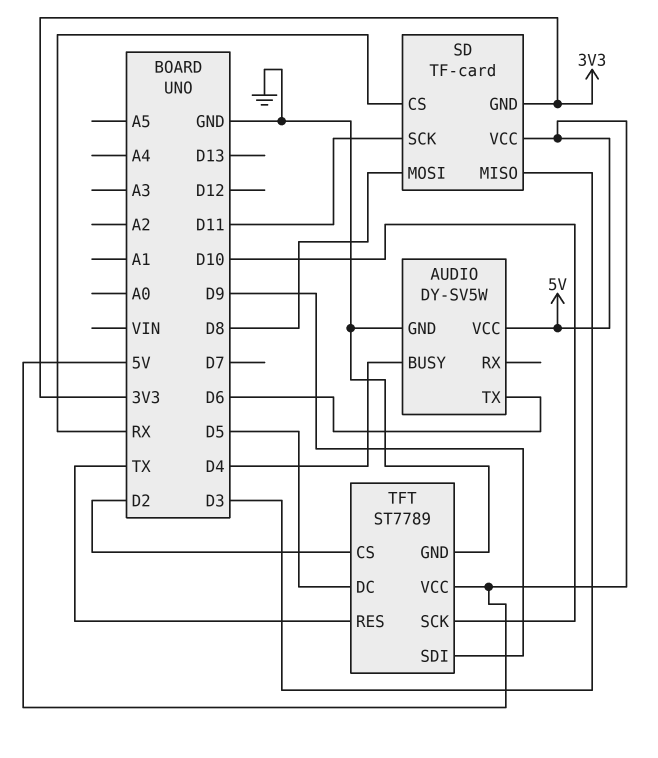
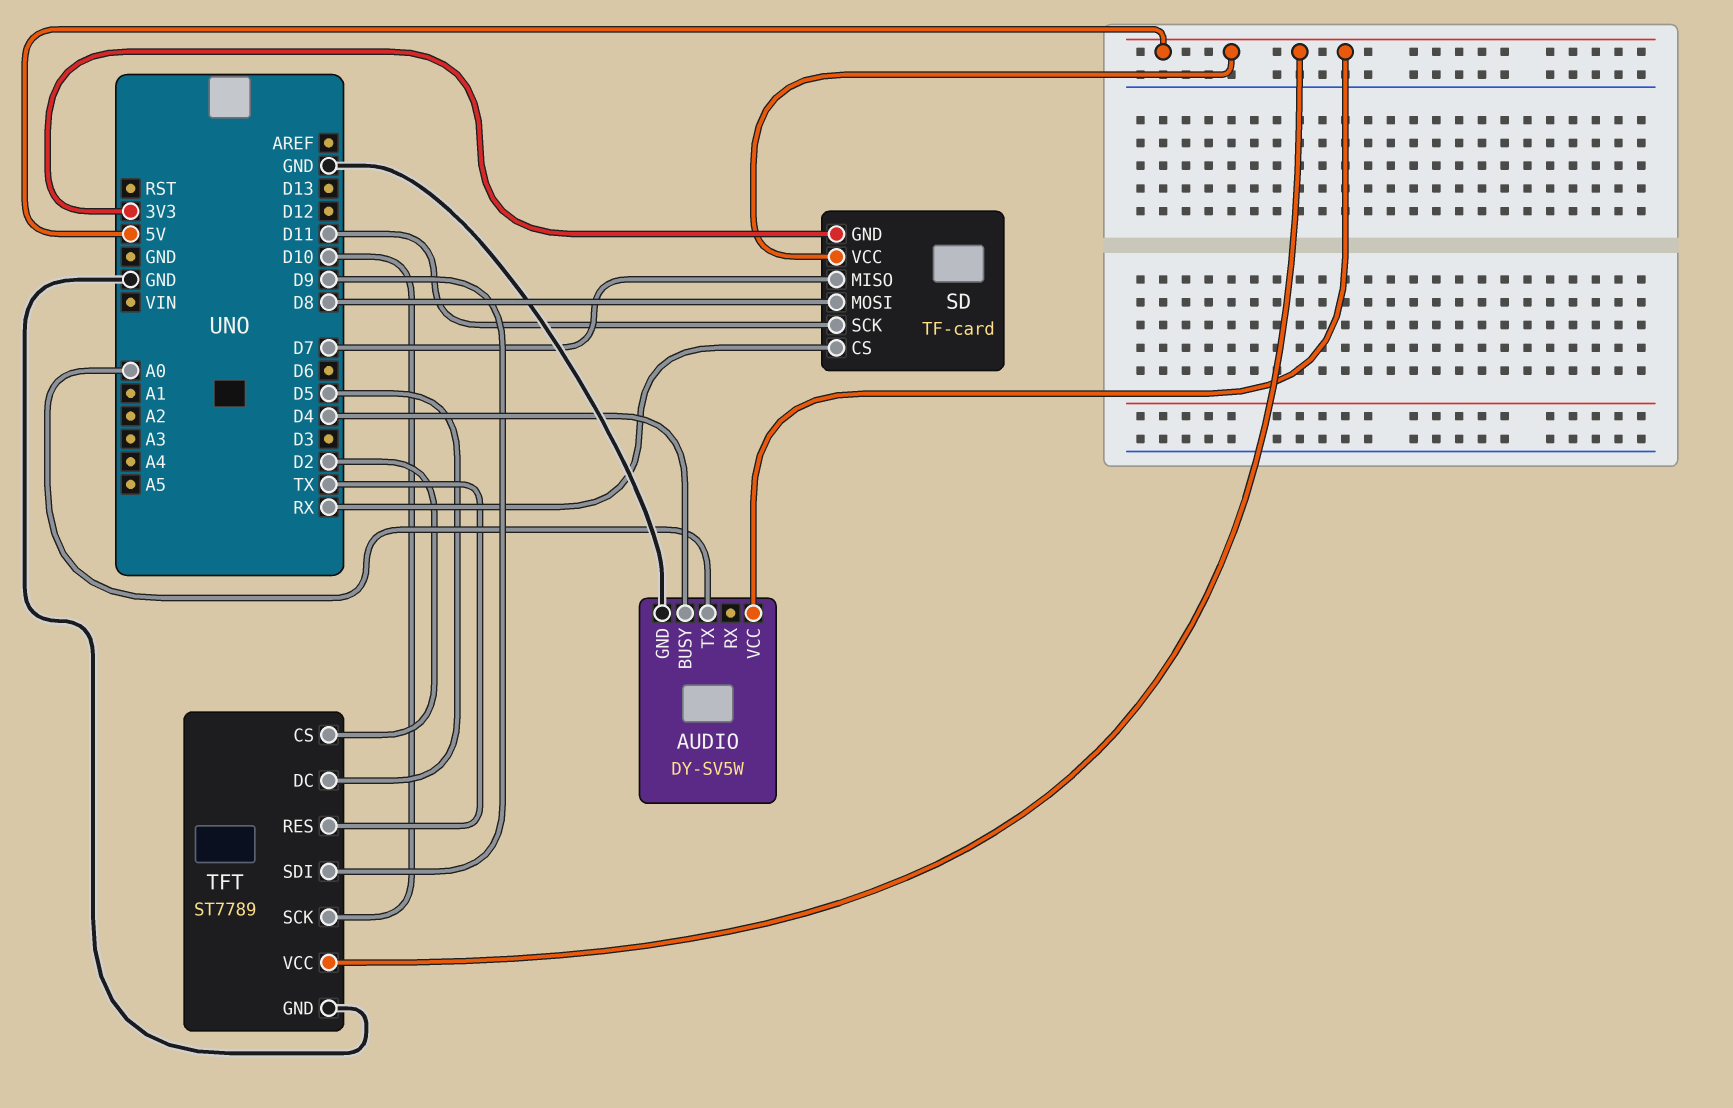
AUDIO pin TX: D6 -> A0
SD pin MISO: D3 -> D7

